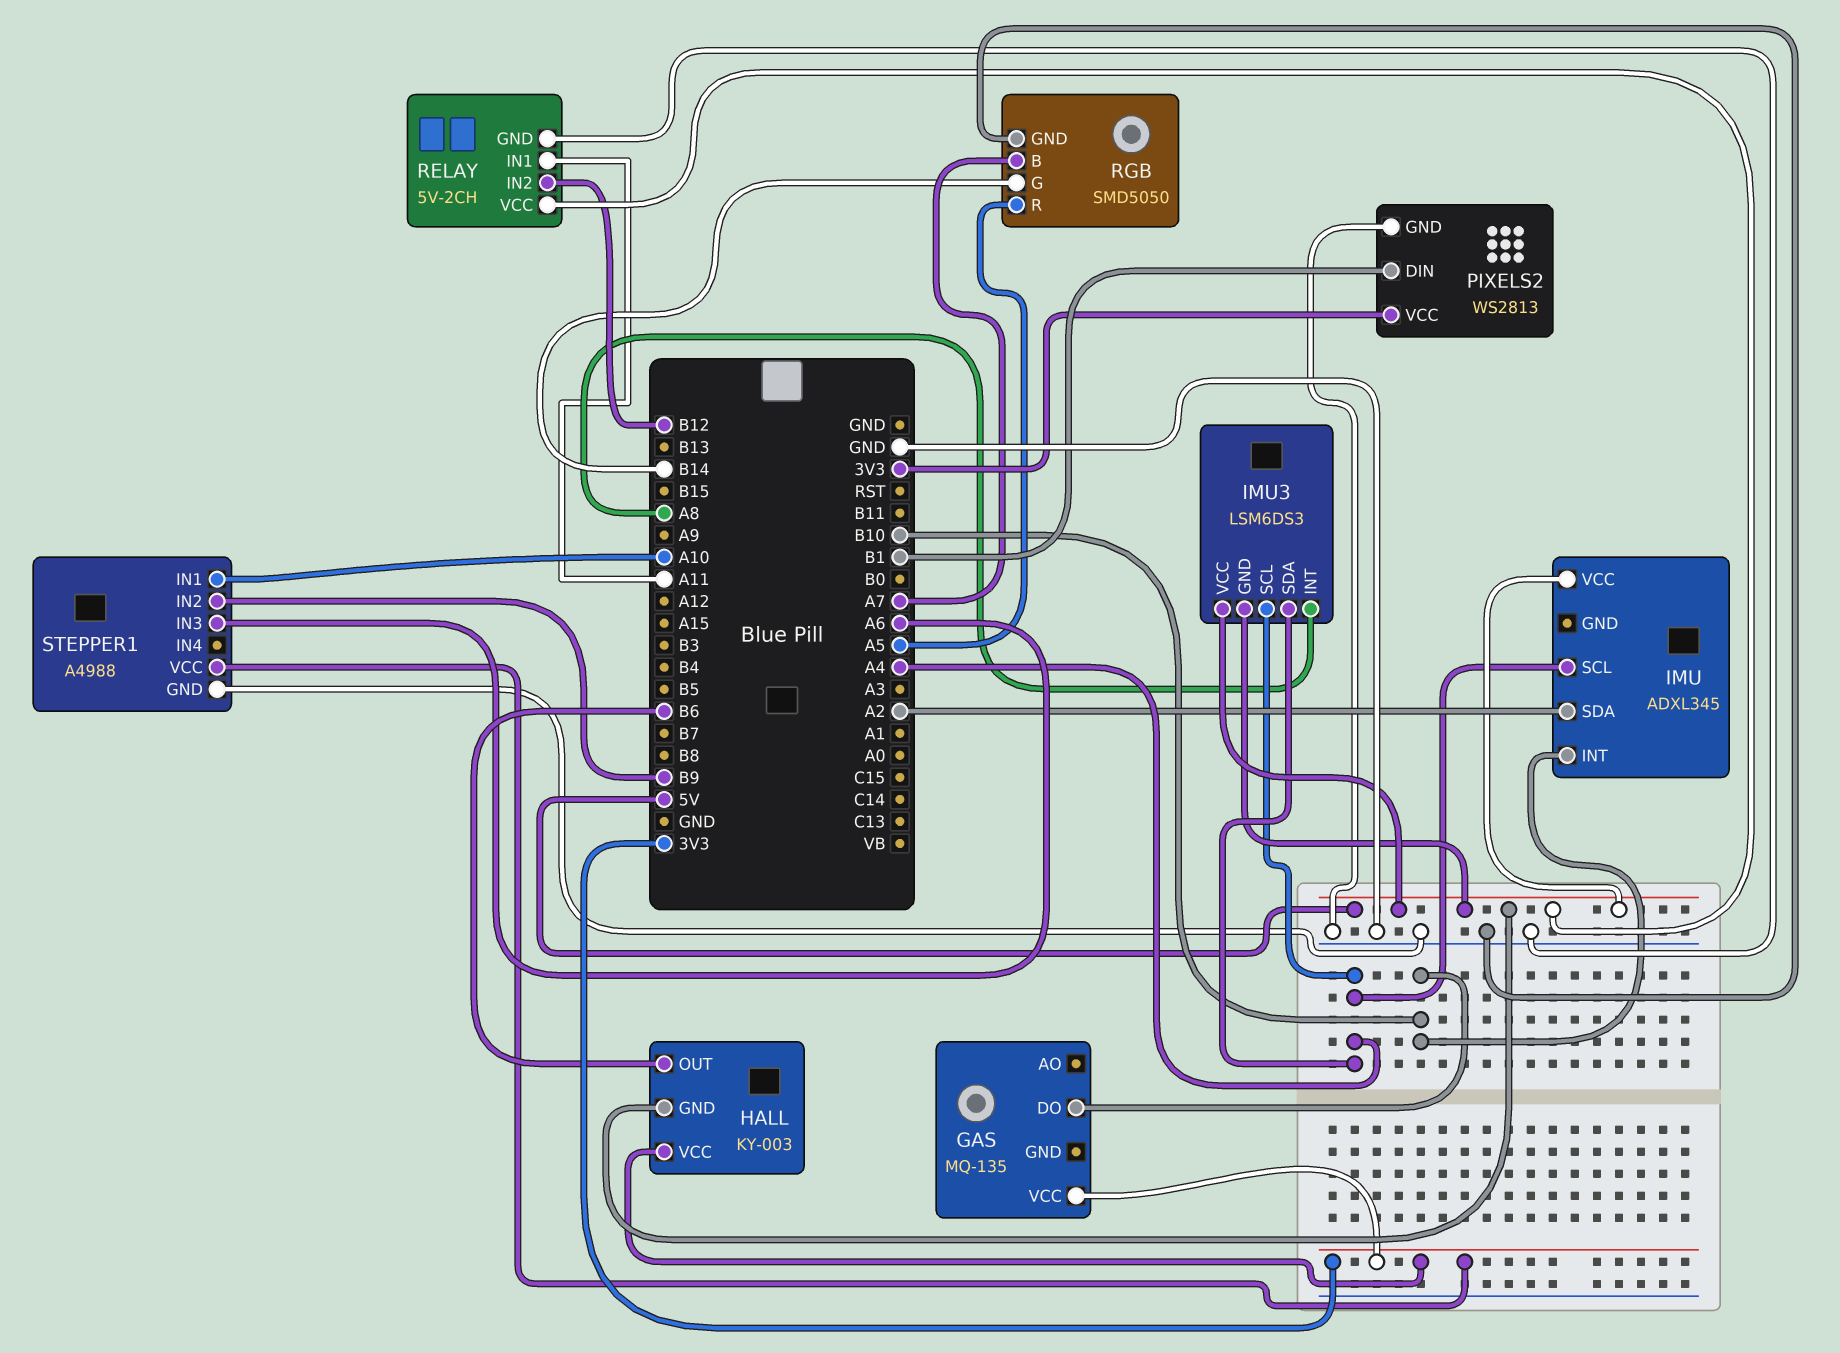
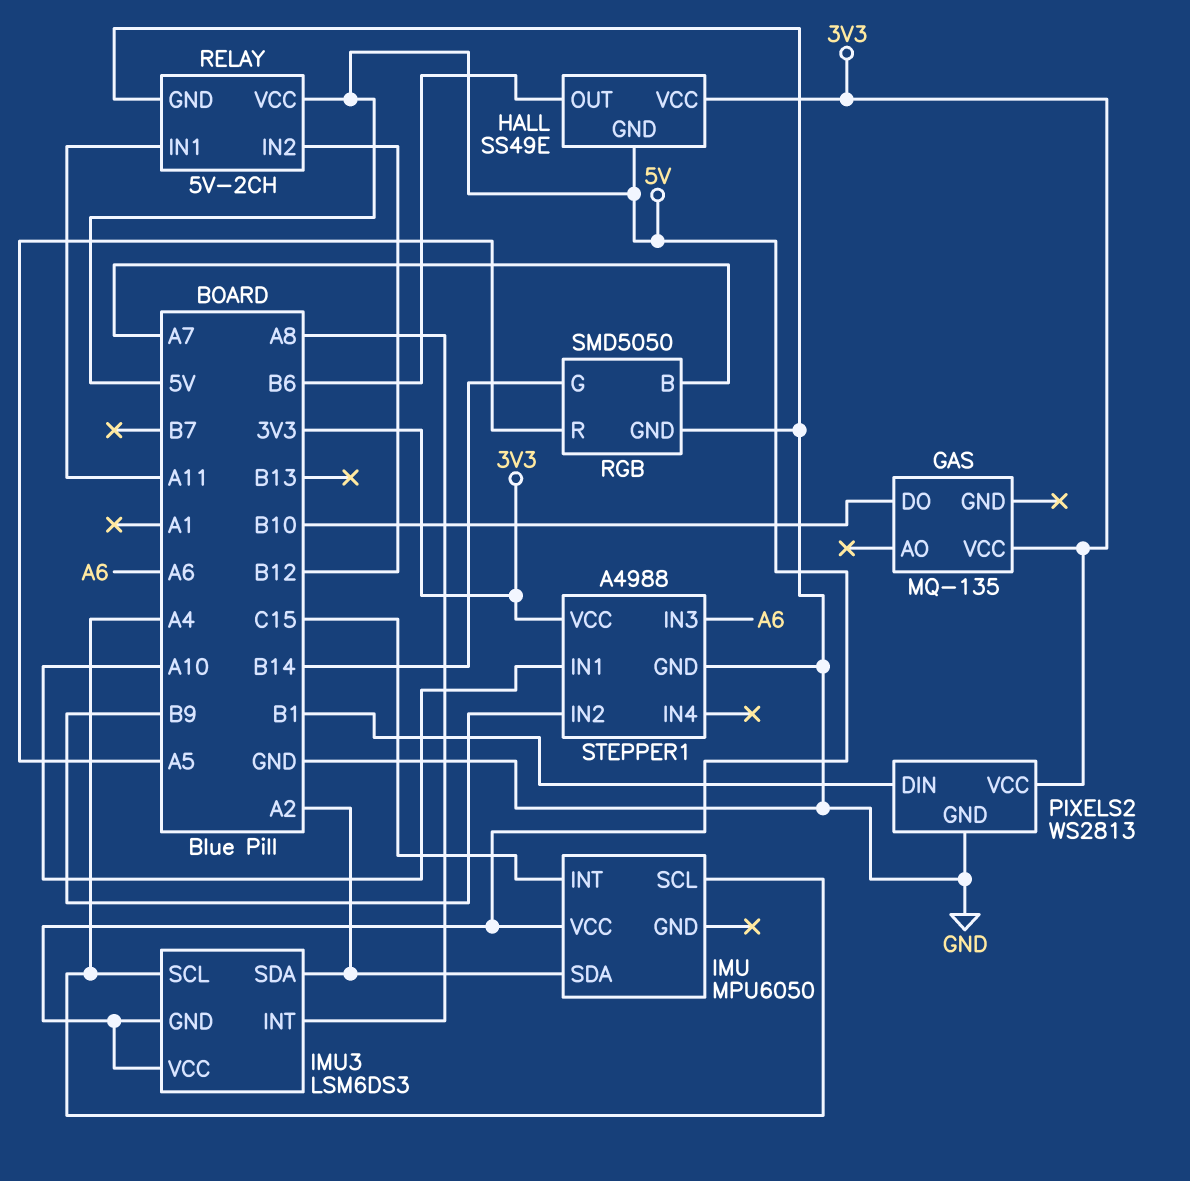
HALL: KY-003 -> SS49E
IMU: ADXL345 -> MPU6050
IMU pin INT: B10 -> C15
IMU3 pin SDA: A4 -> A2

